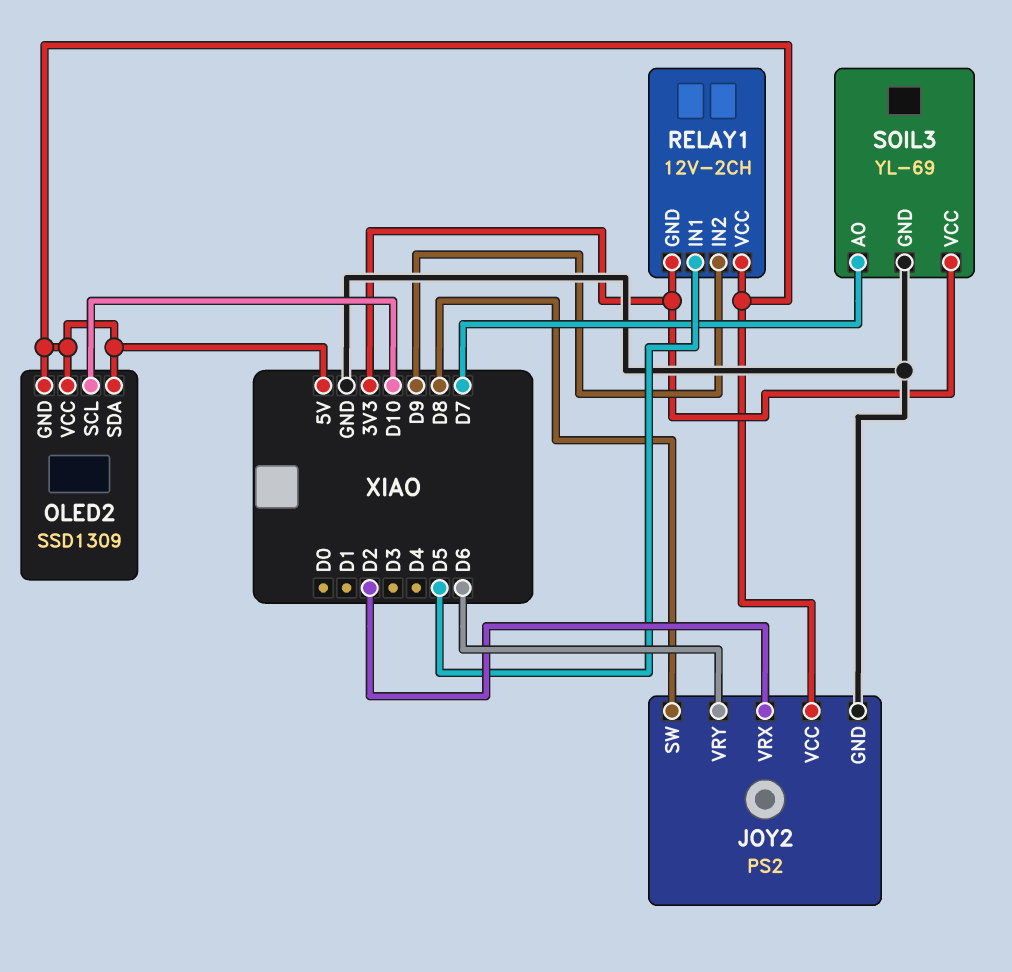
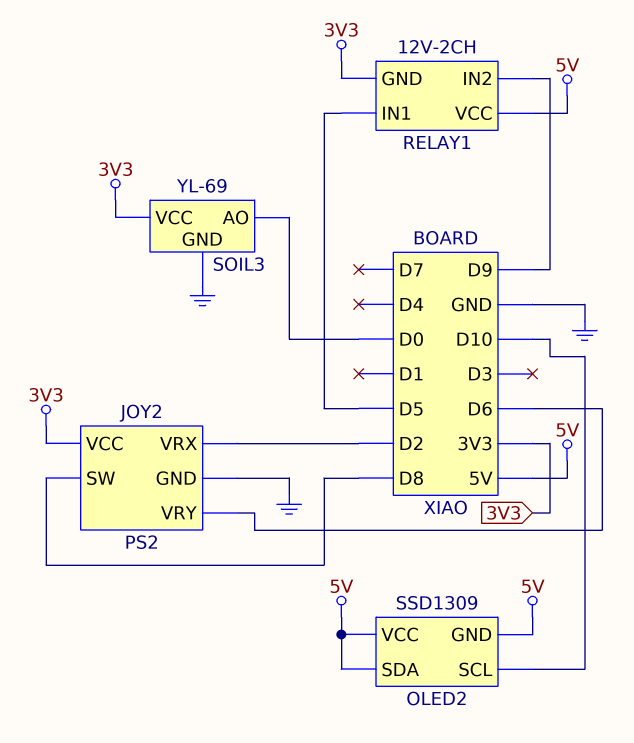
JOY2 pin VCC: 5V -> 3V3
SOIL3 pin AO: D7 -> D0

